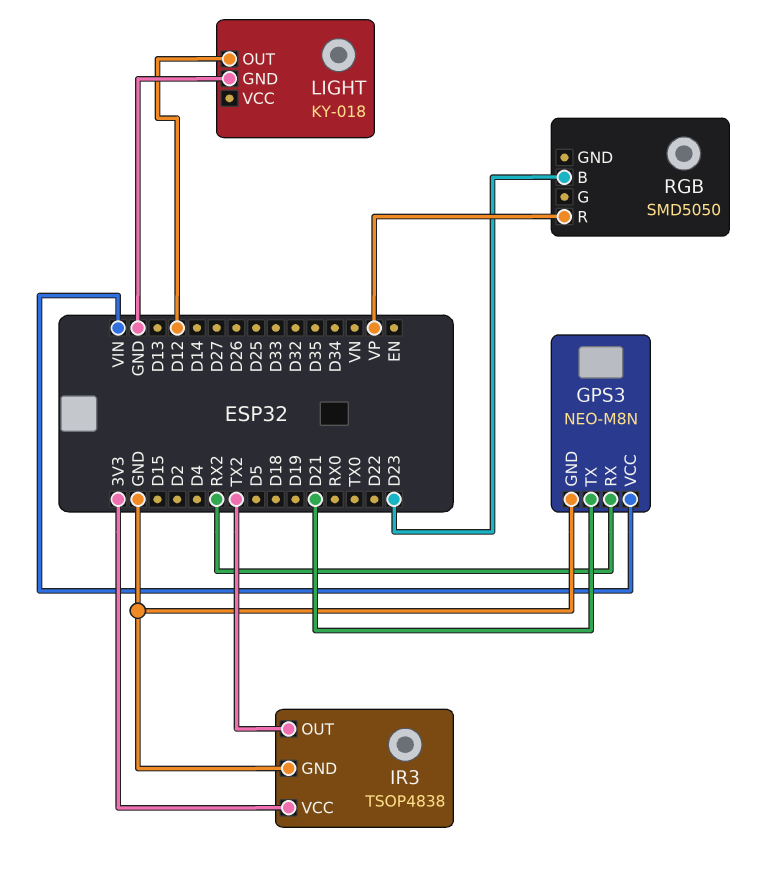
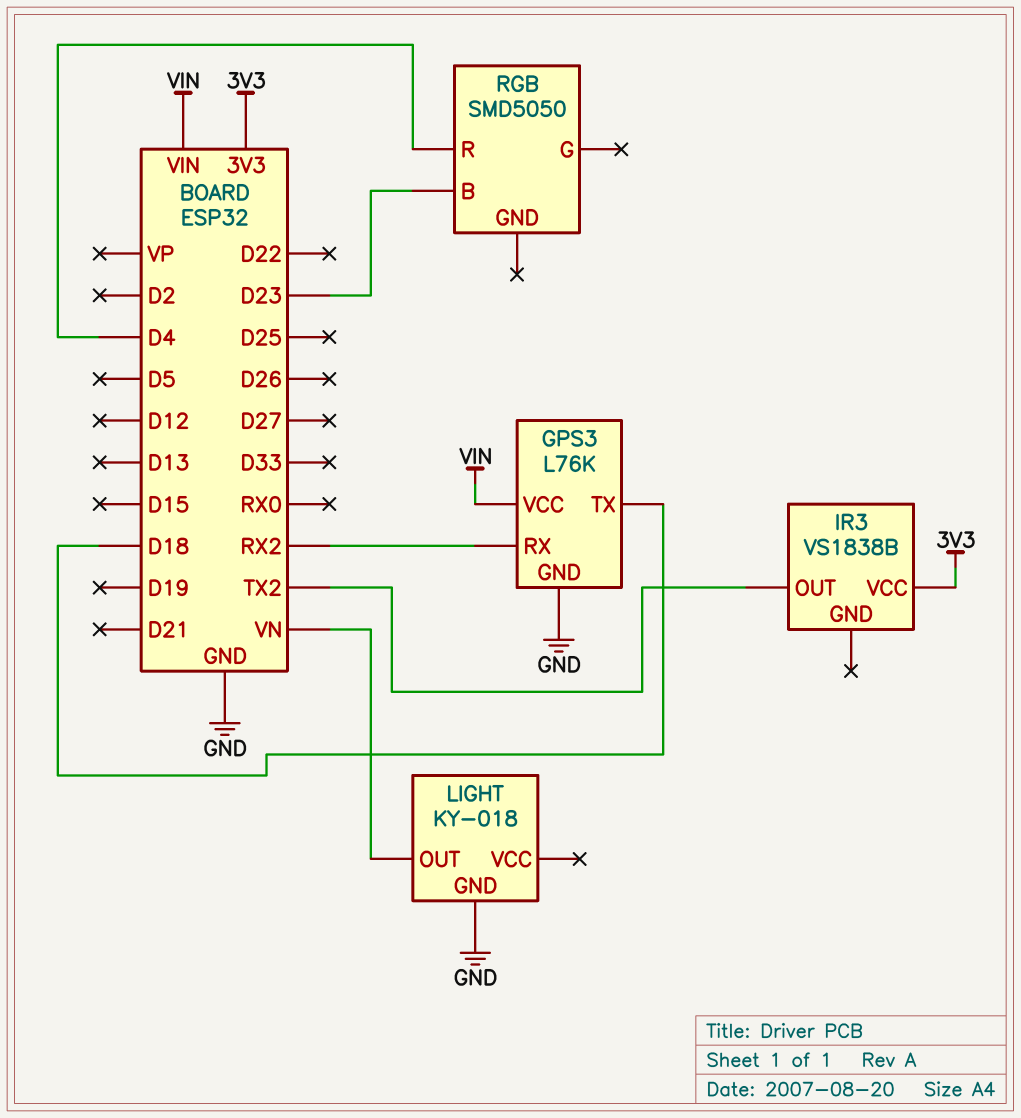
GPS3: NEO-M8N -> L76K
GPS3 pin TX: D21 -> D18
IR3: TSOP4838 -> VS1838B
IR3 pin GND: GND -> none
LIGHT pin OUT: D12 -> VN
RGB pin R: VP -> D4

